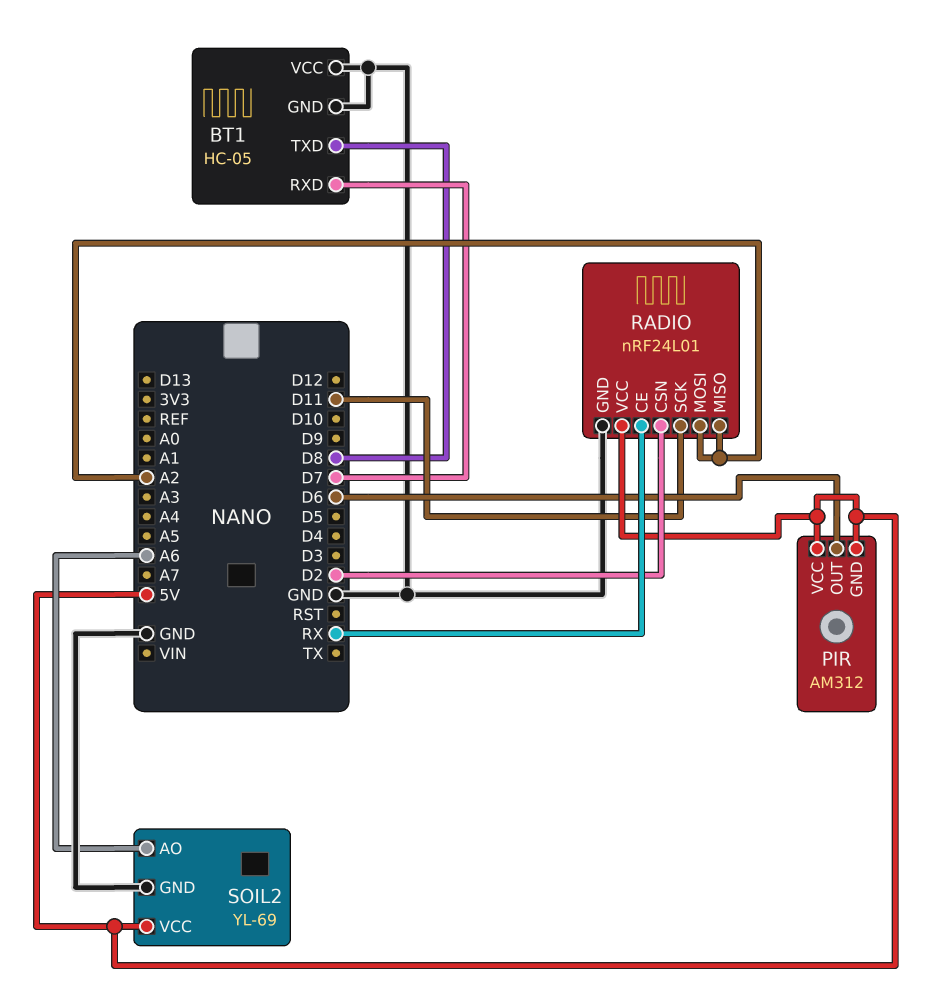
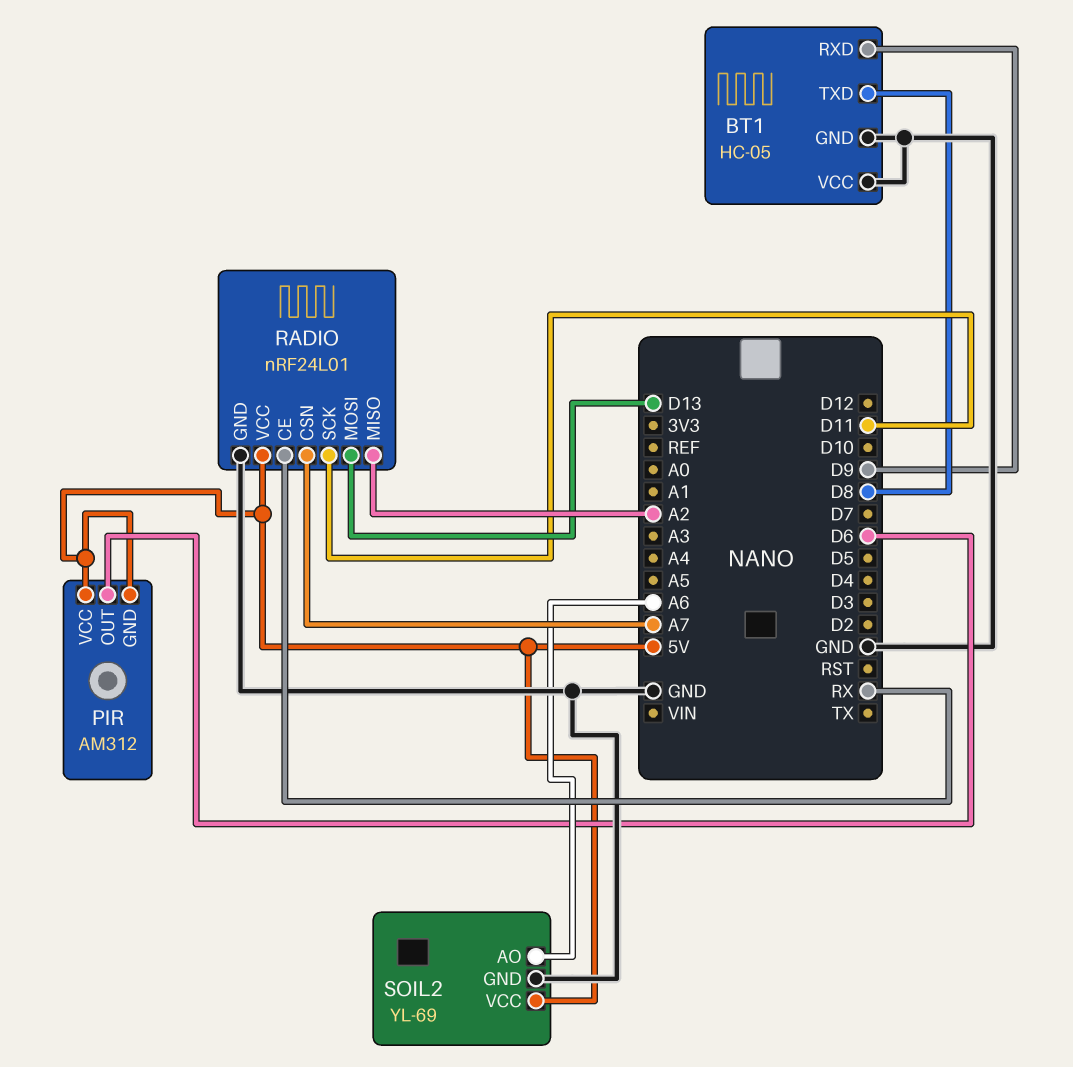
BT1 pin RXD: D7 -> D9
RADIO pin CSN: D2 -> A7
RADIO pin MOSI: A2 -> D13

